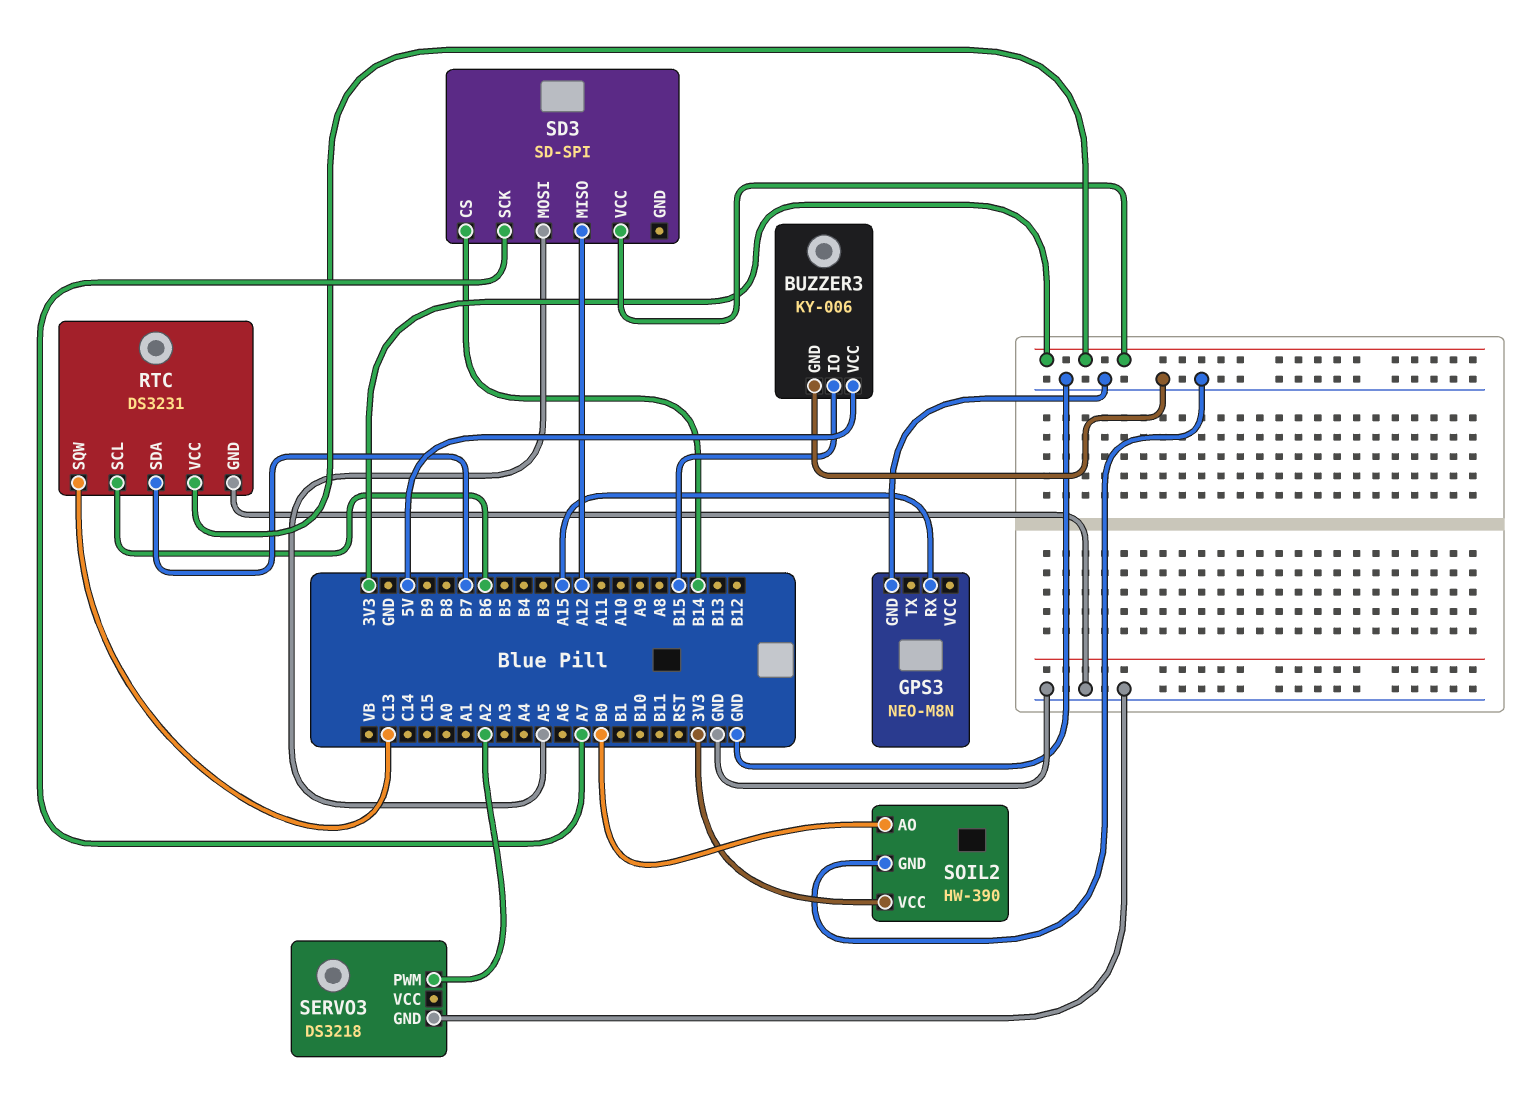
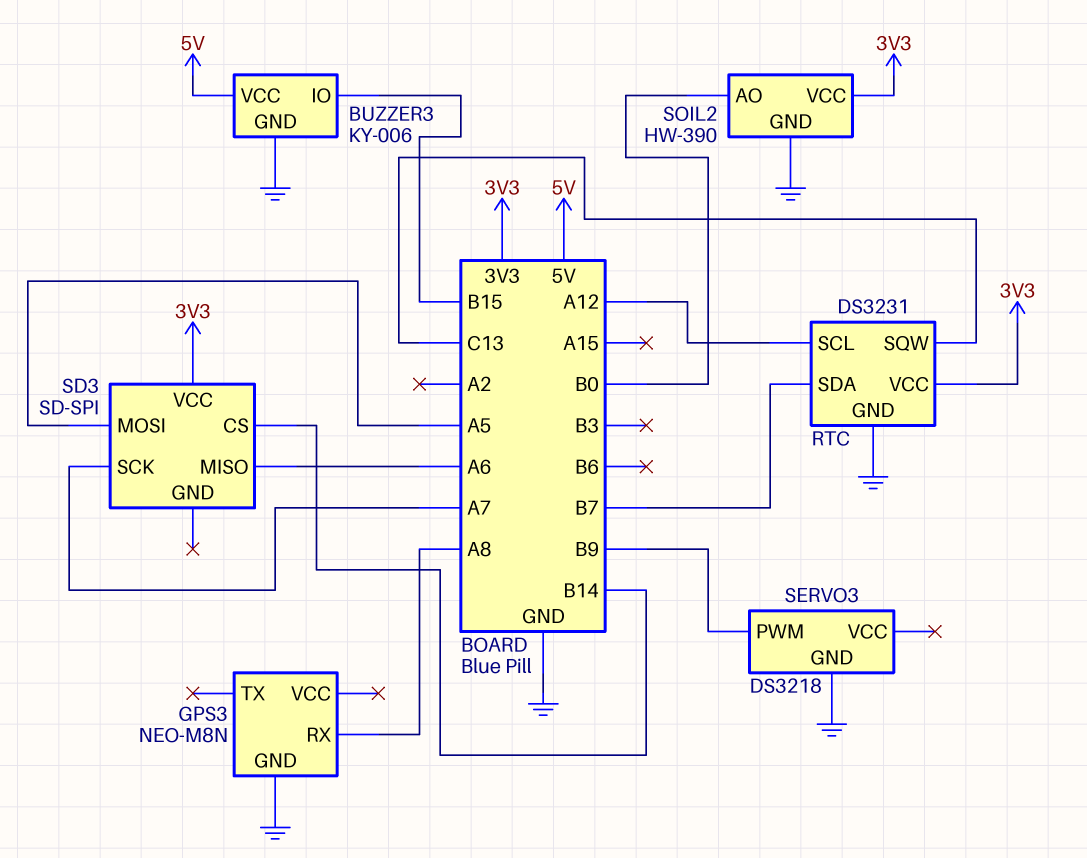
GPS3 pin RX: A15 -> A8
RTC pin SCL: B6 -> A12
SD3 pin MISO: A12 -> A6
SERVO3 pin PWM: A2 -> B9

